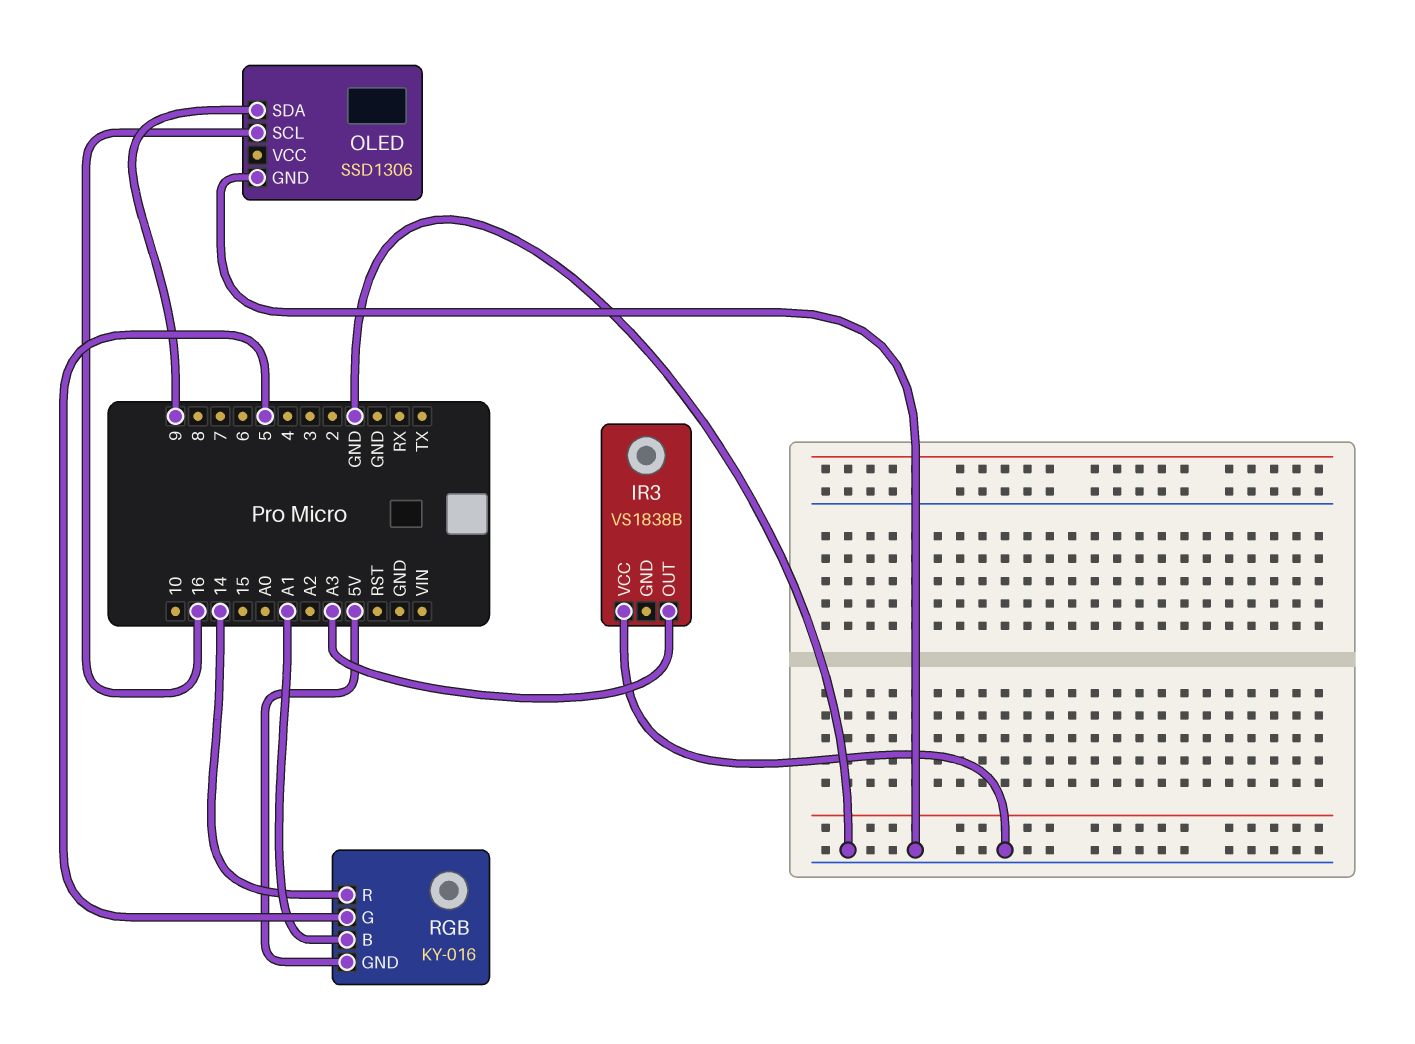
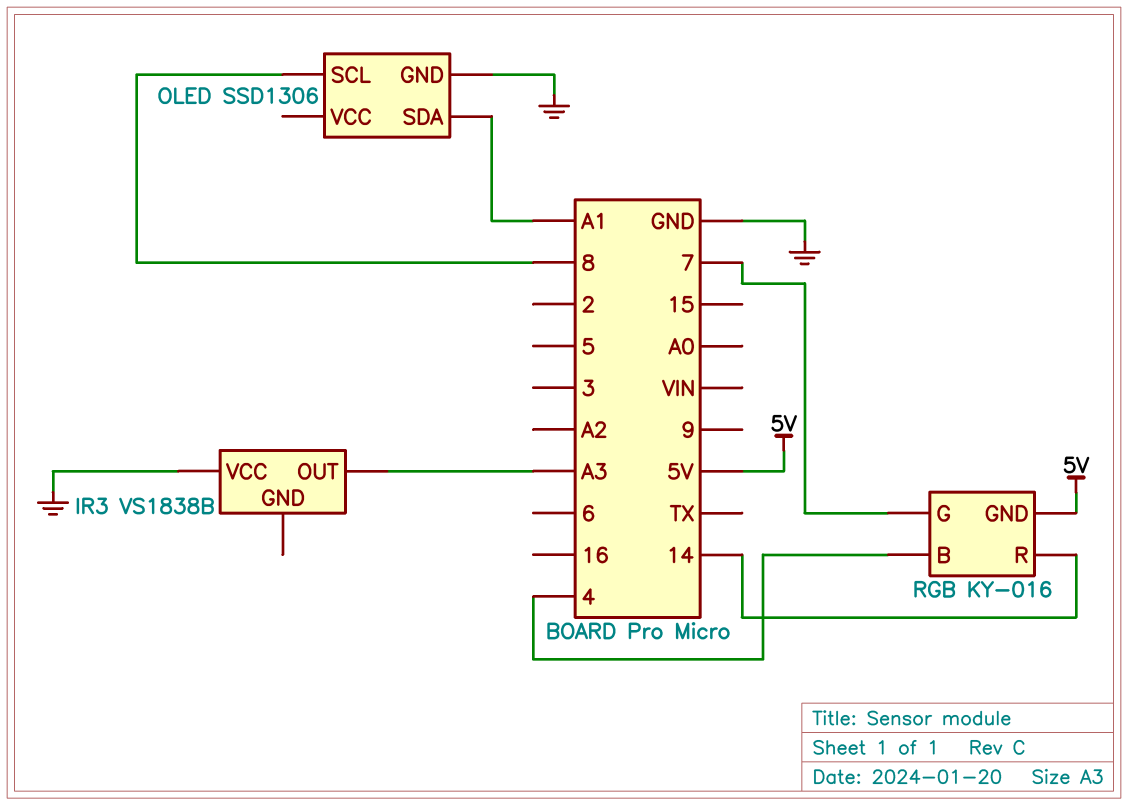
OLED pin SCL: 16 -> 8
OLED pin SDA: 9 -> A1
RGB pin B: A1 -> 4
RGB pin G: 5 -> 7

